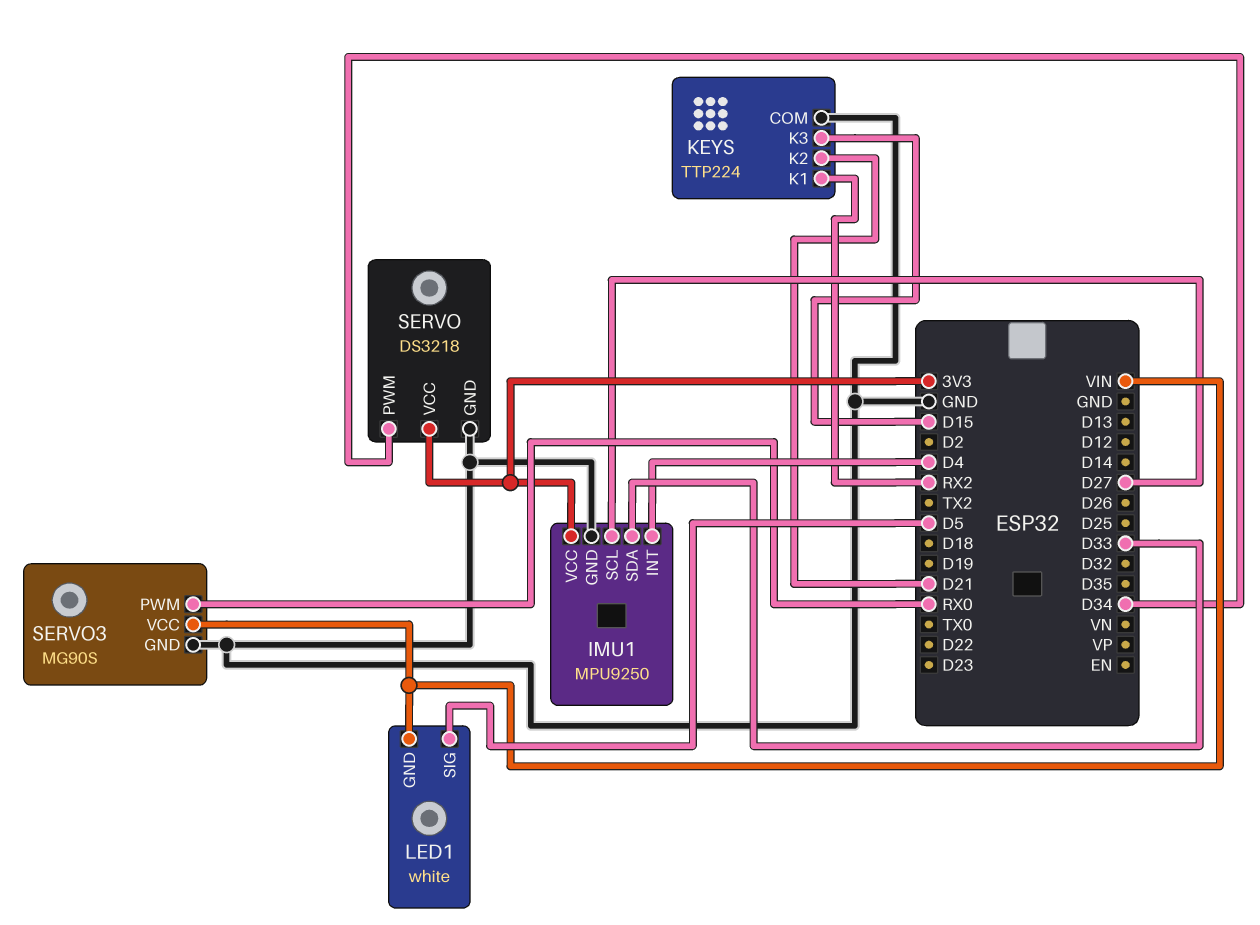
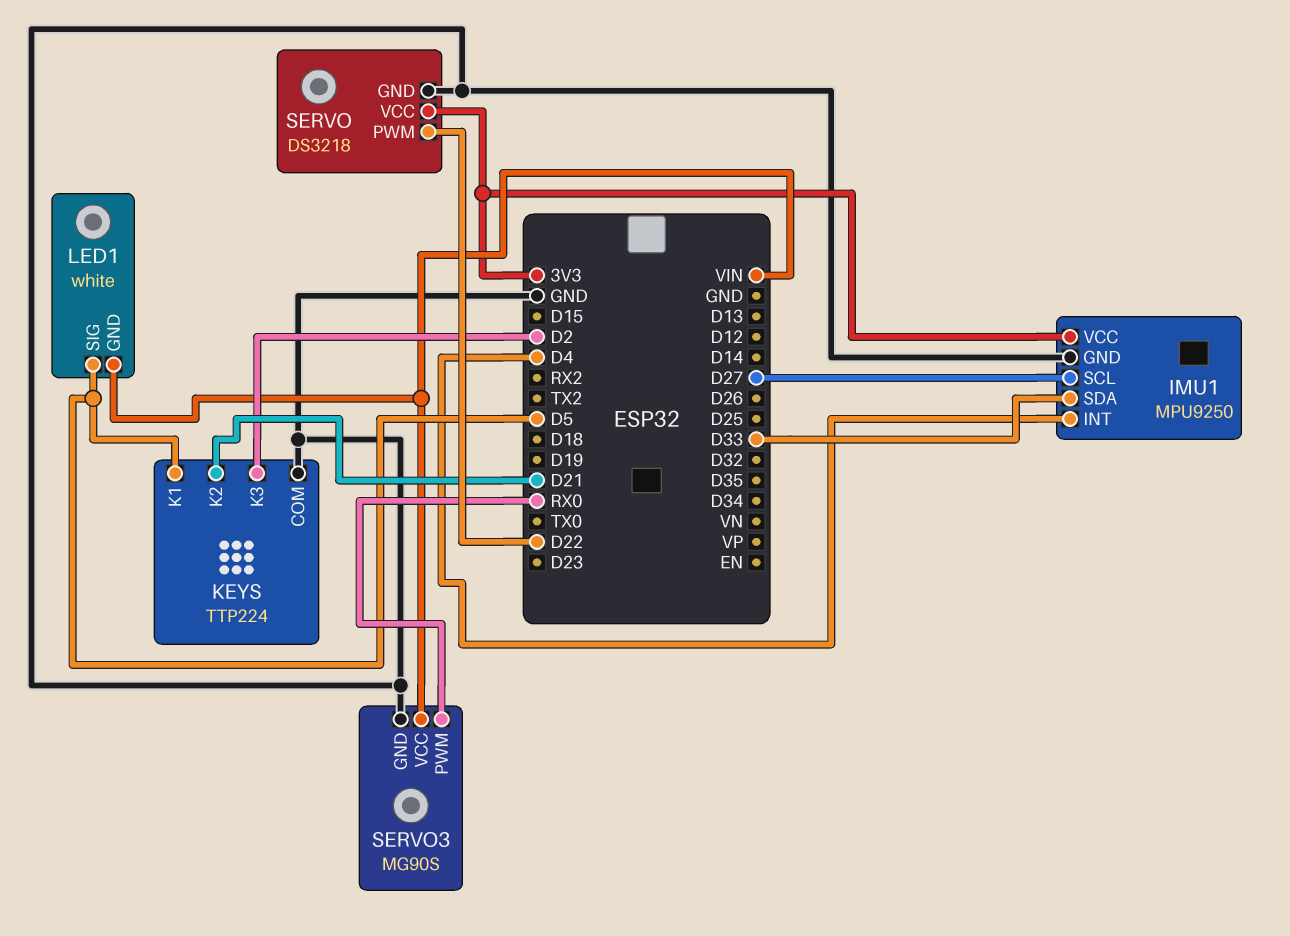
KEYS pin K1: RX2 -> D5
KEYS pin K3: D15 -> D2
SERVO pin PWM: D34 -> D22

